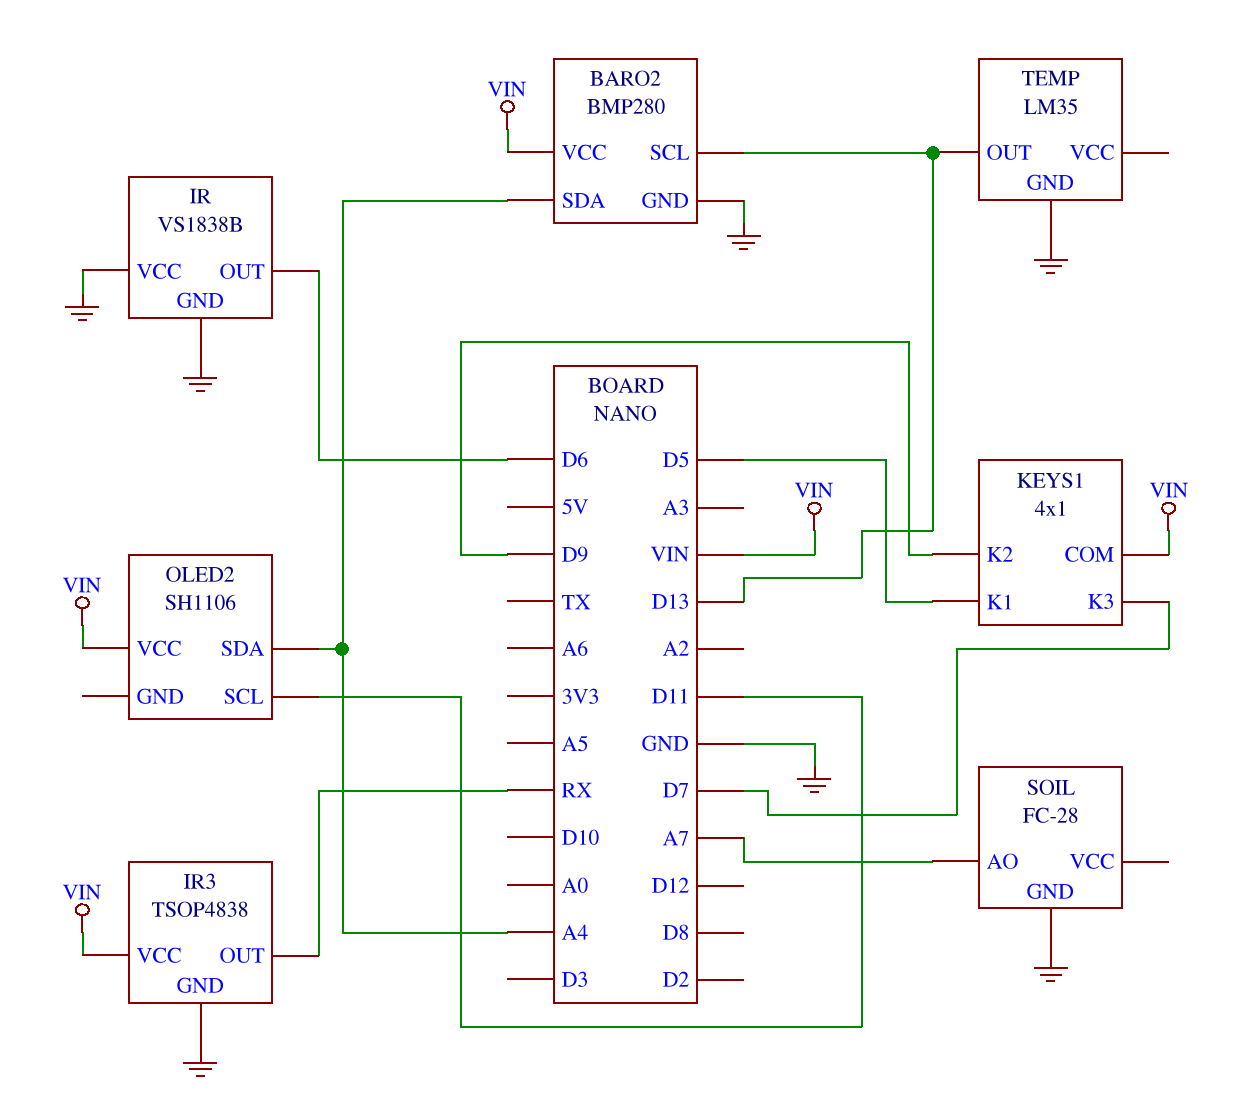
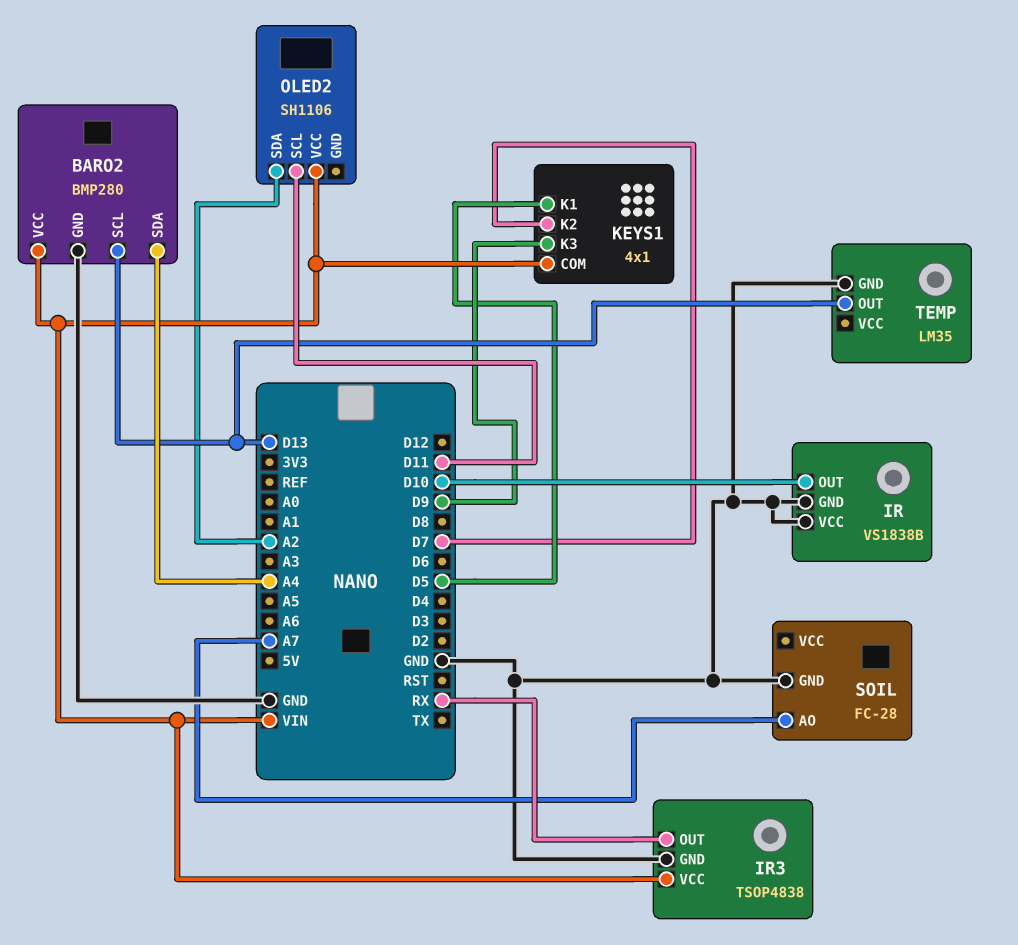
IR pin OUT: D6 -> D10
KEYS1 pin K2: D9 -> D7
KEYS1 pin K3: D7 -> D9
OLED2 pin SDA: A4 -> A2

